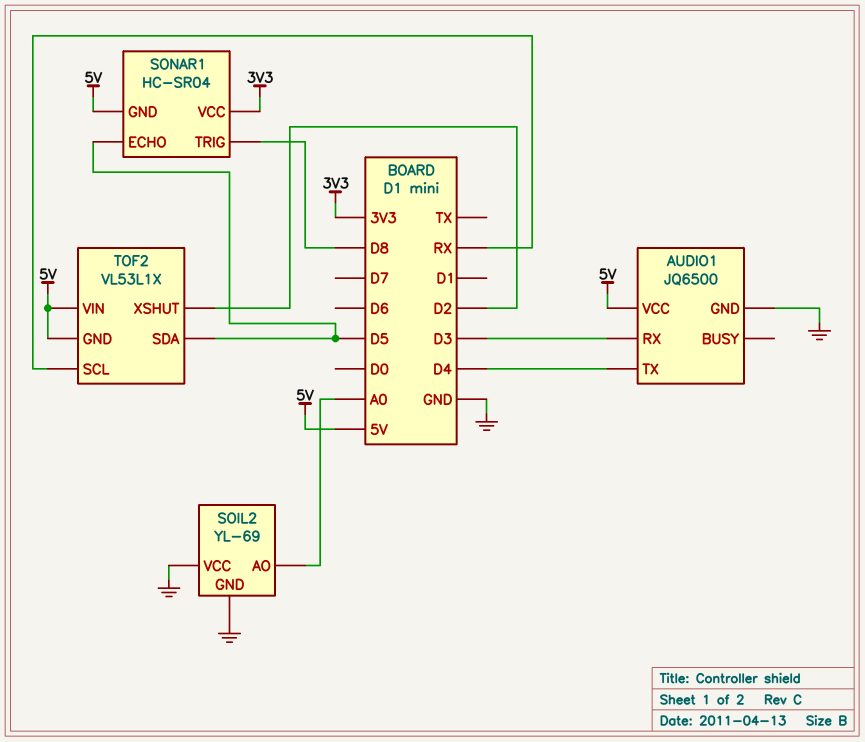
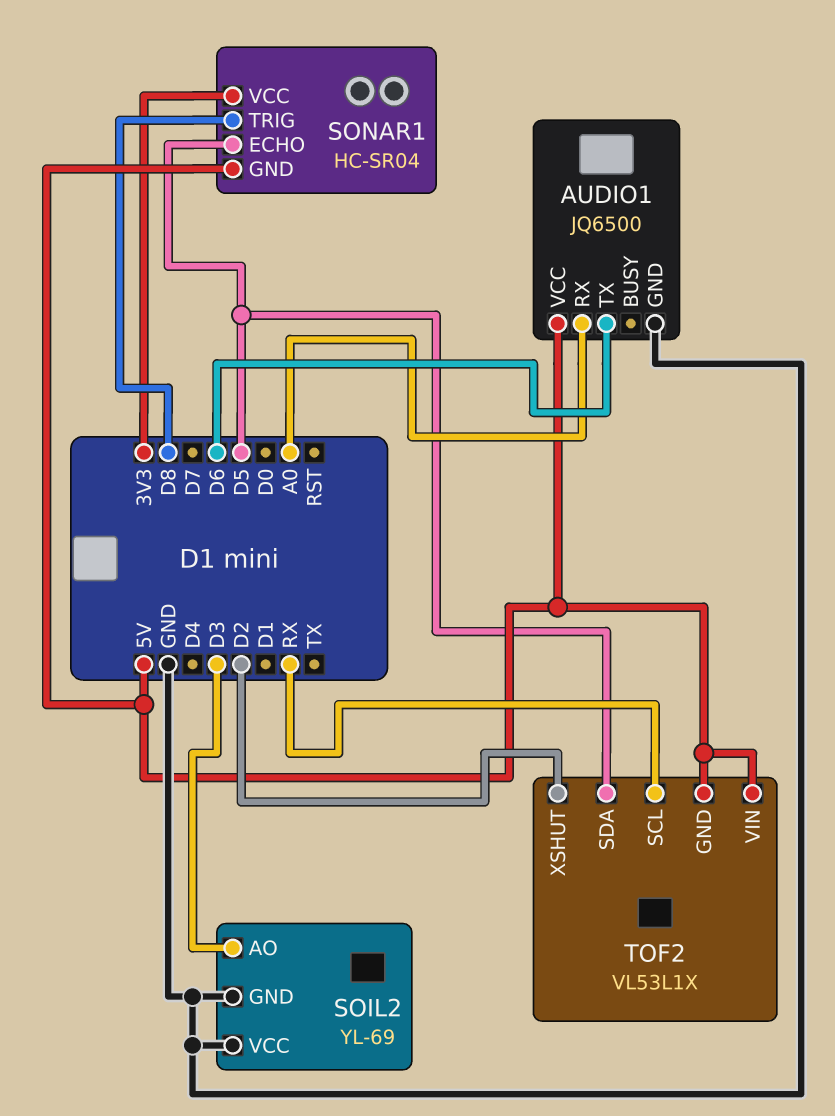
AUDIO1 pin RX: D3 -> A0
AUDIO1 pin TX: D4 -> D6
SOIL2 pin AO: A0 -> D3

